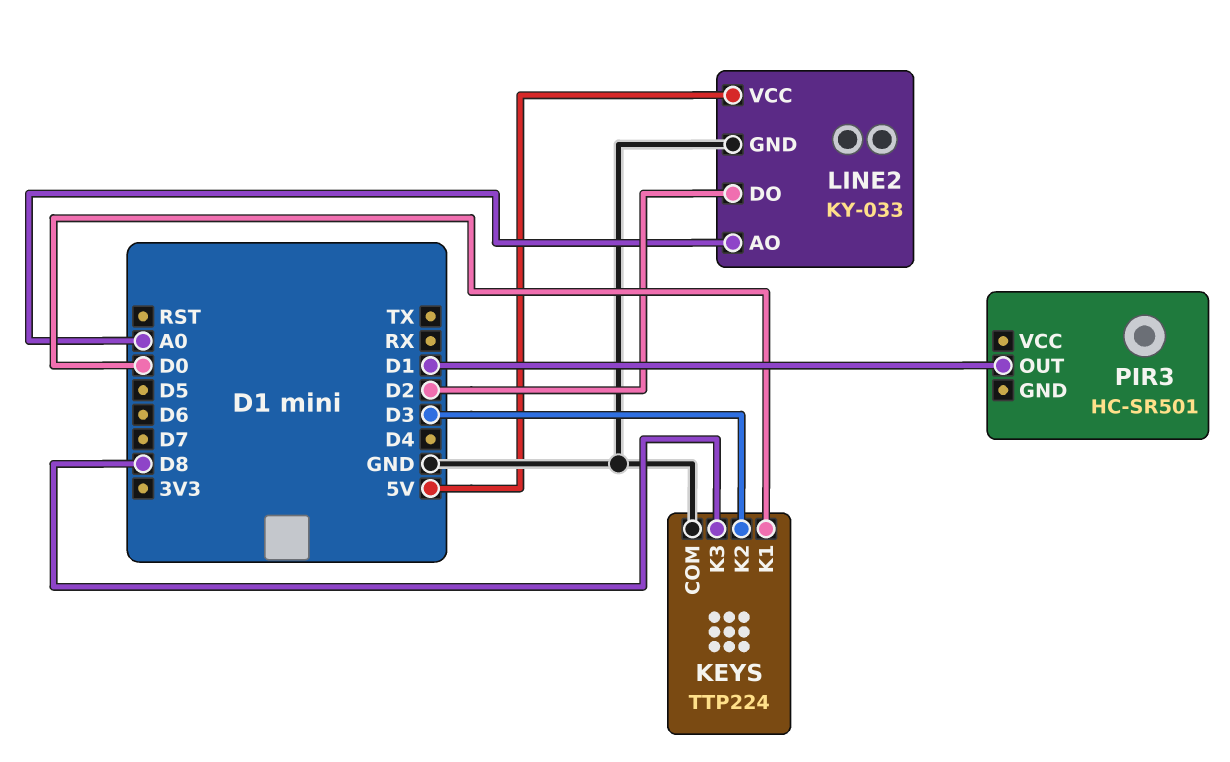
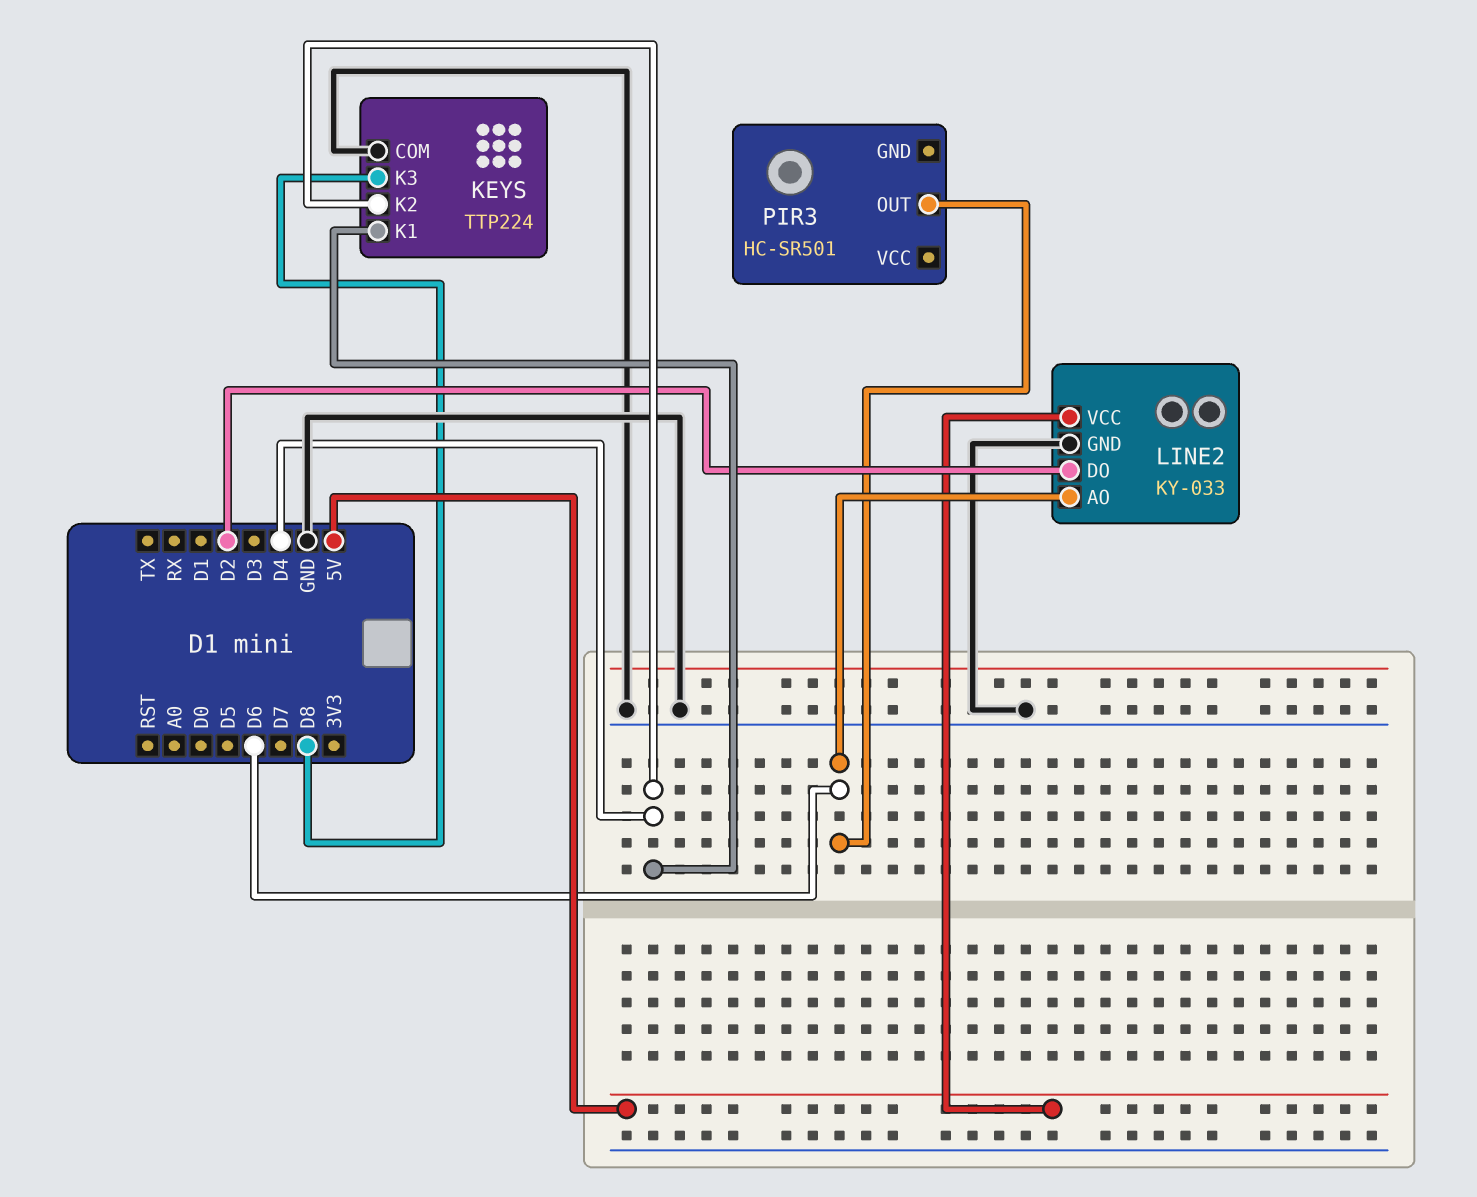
KEYS pin K1: D0 -> D4
KEYS pin K2: D3 -> D4
LINE2 pin AO: A0 -> D6
PIR3 pin OUT: D1 -> D6

